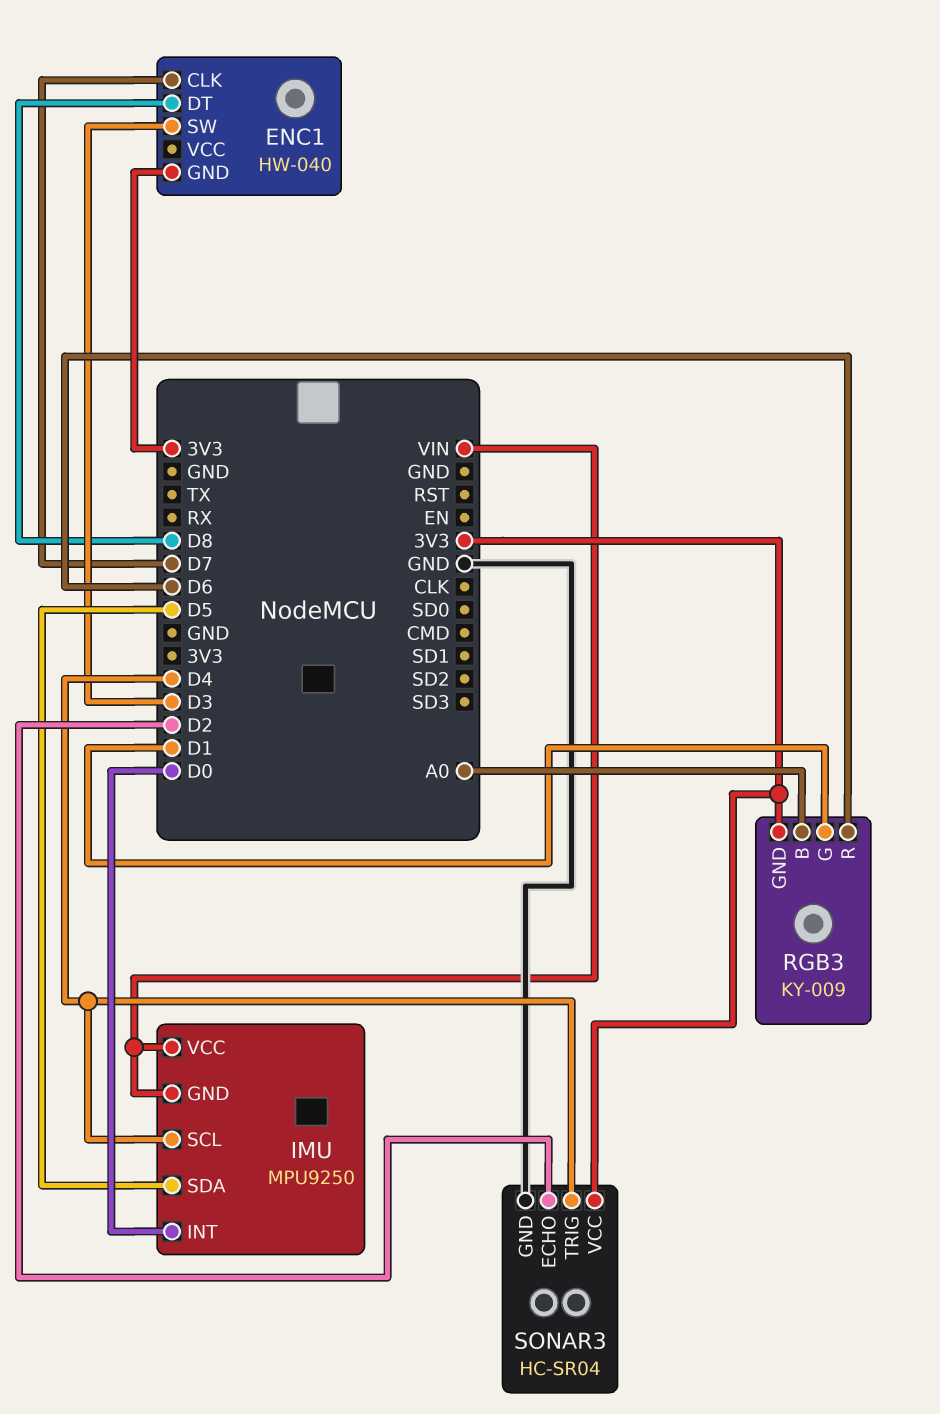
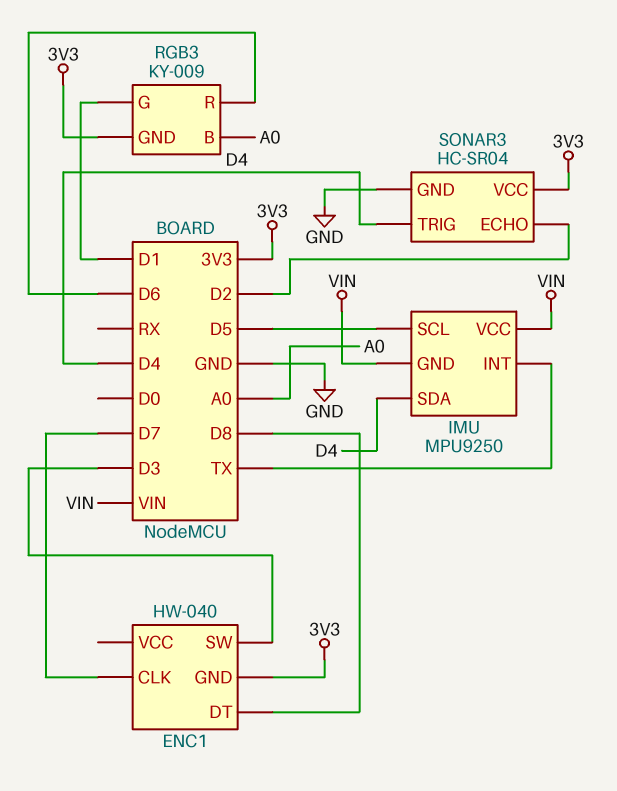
IMU pin INT: D0 -> TX
IMU pin SCL: D4 -> D5
IMU pin SDA: D5 -> D4

